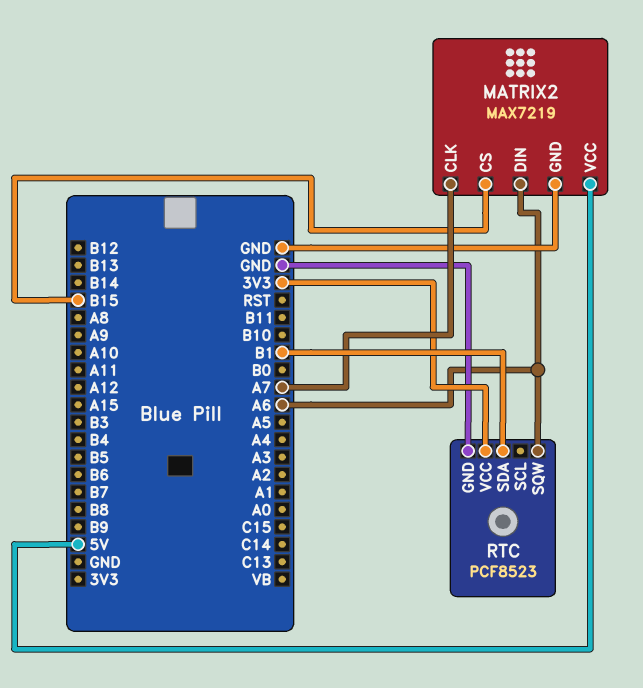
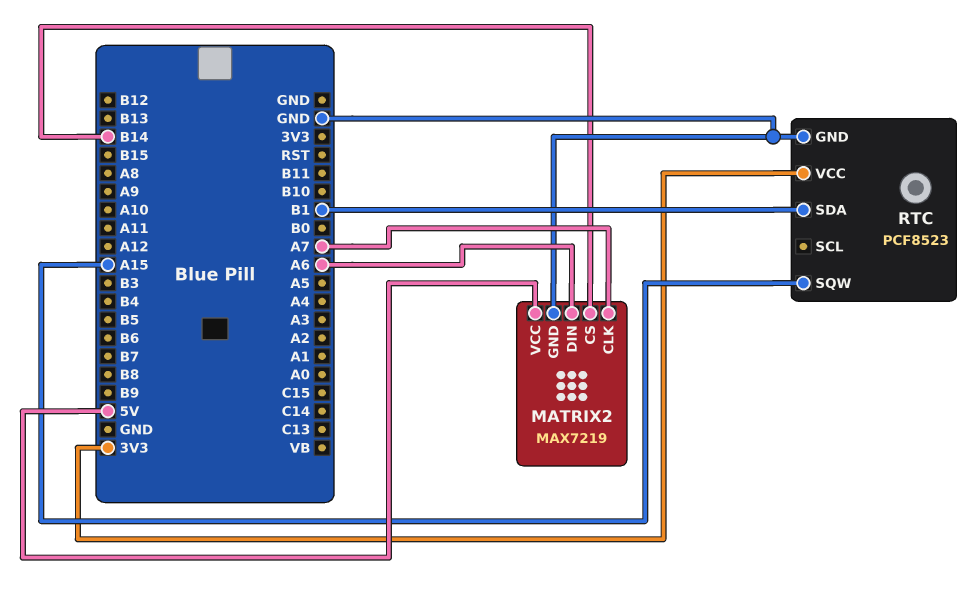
MATRIX2 pin CS: B15 -> B14
RTC pin SQW: A6 -> A15

